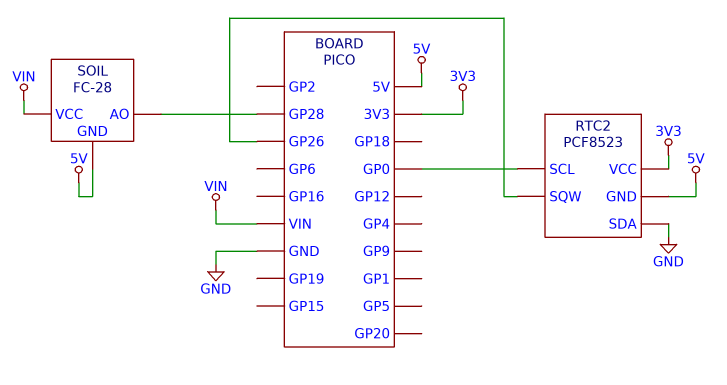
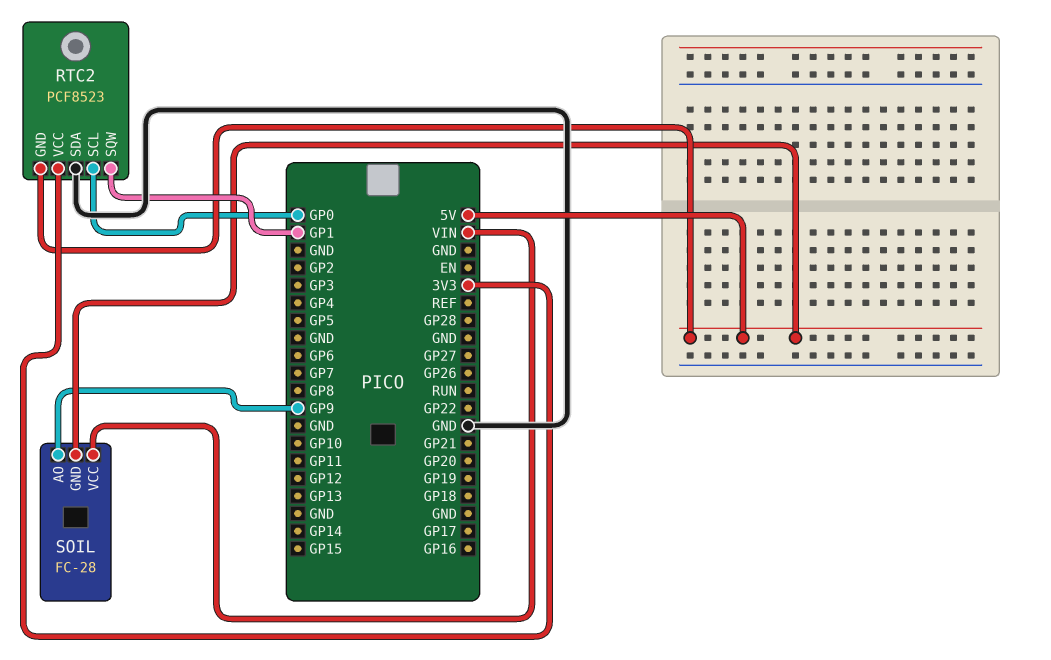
RTC2 pin SQW: GP26 -> GP1
SOIL pin AO: GP28 -> GP9

